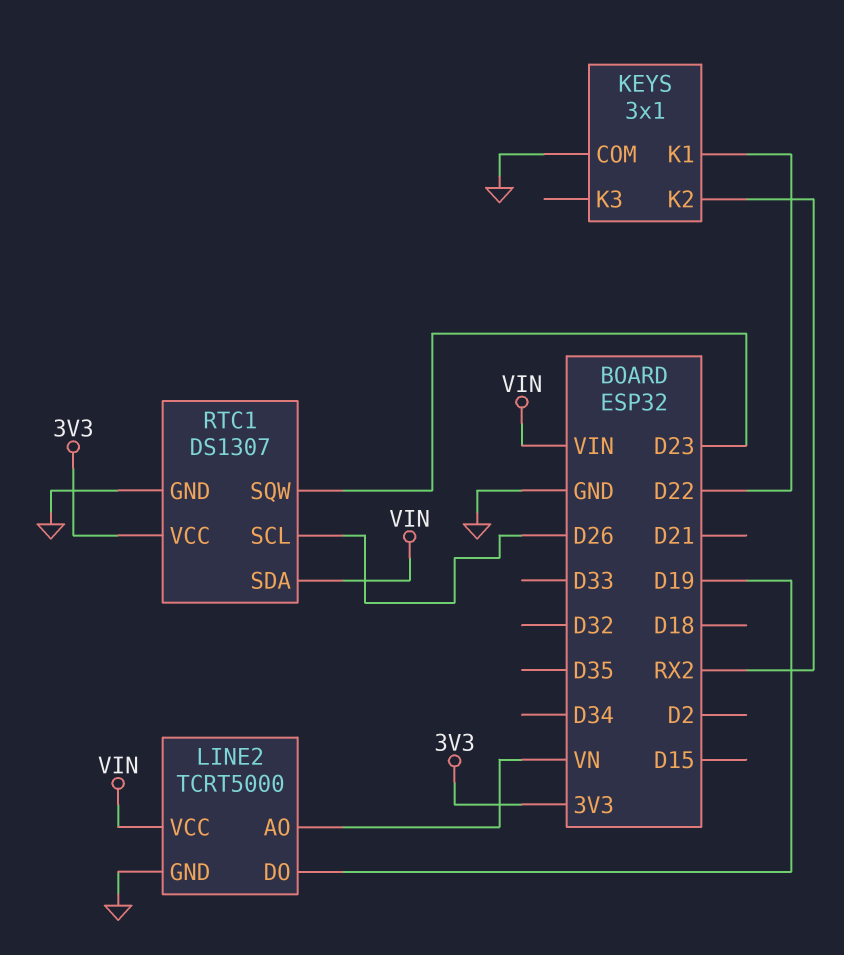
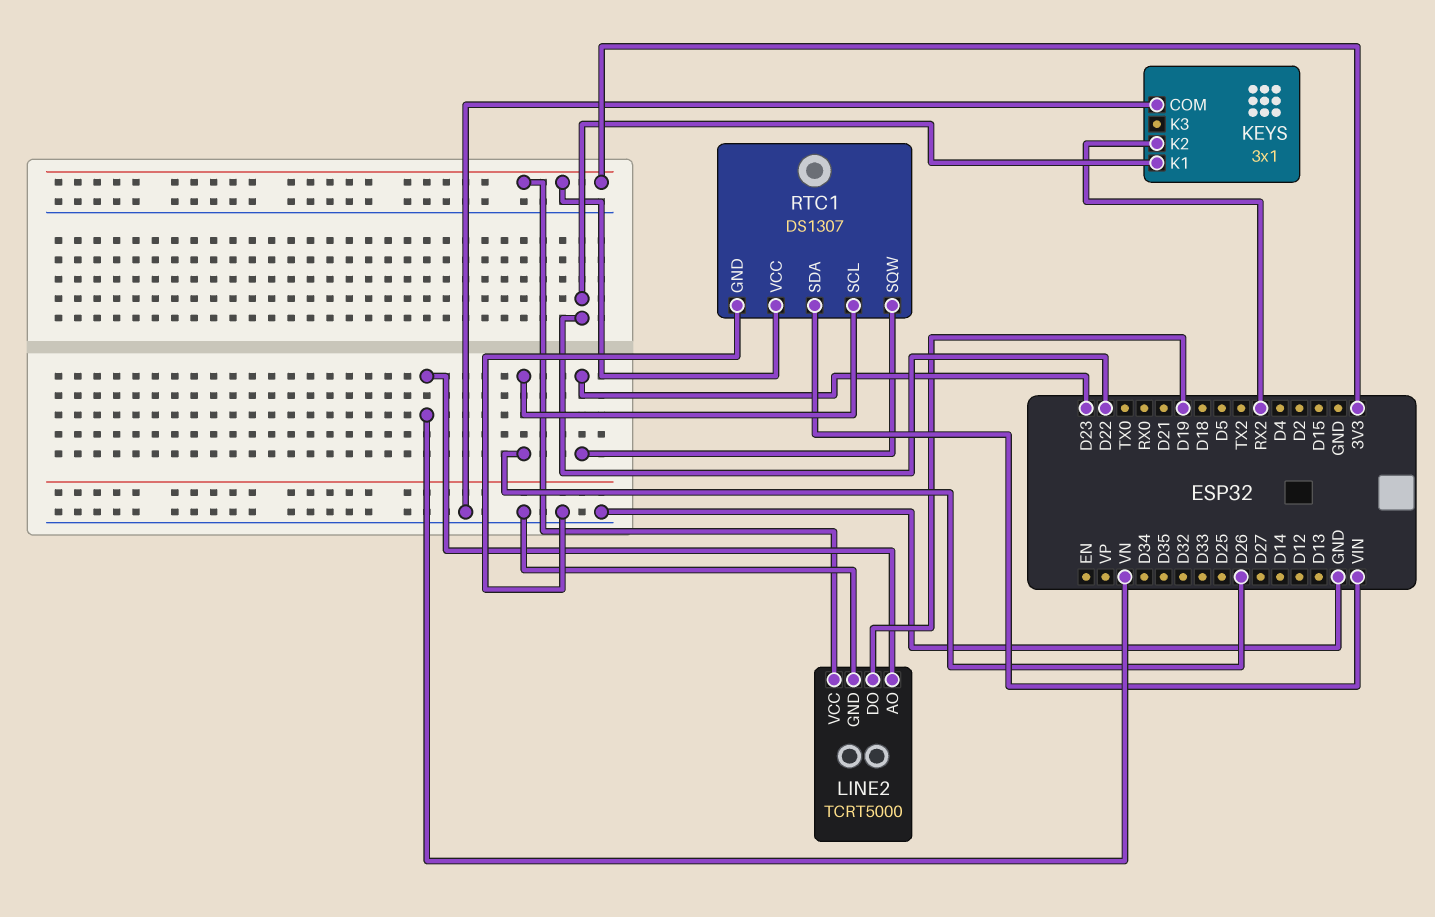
LINE2 pin VCC: VIN -> 3V3

